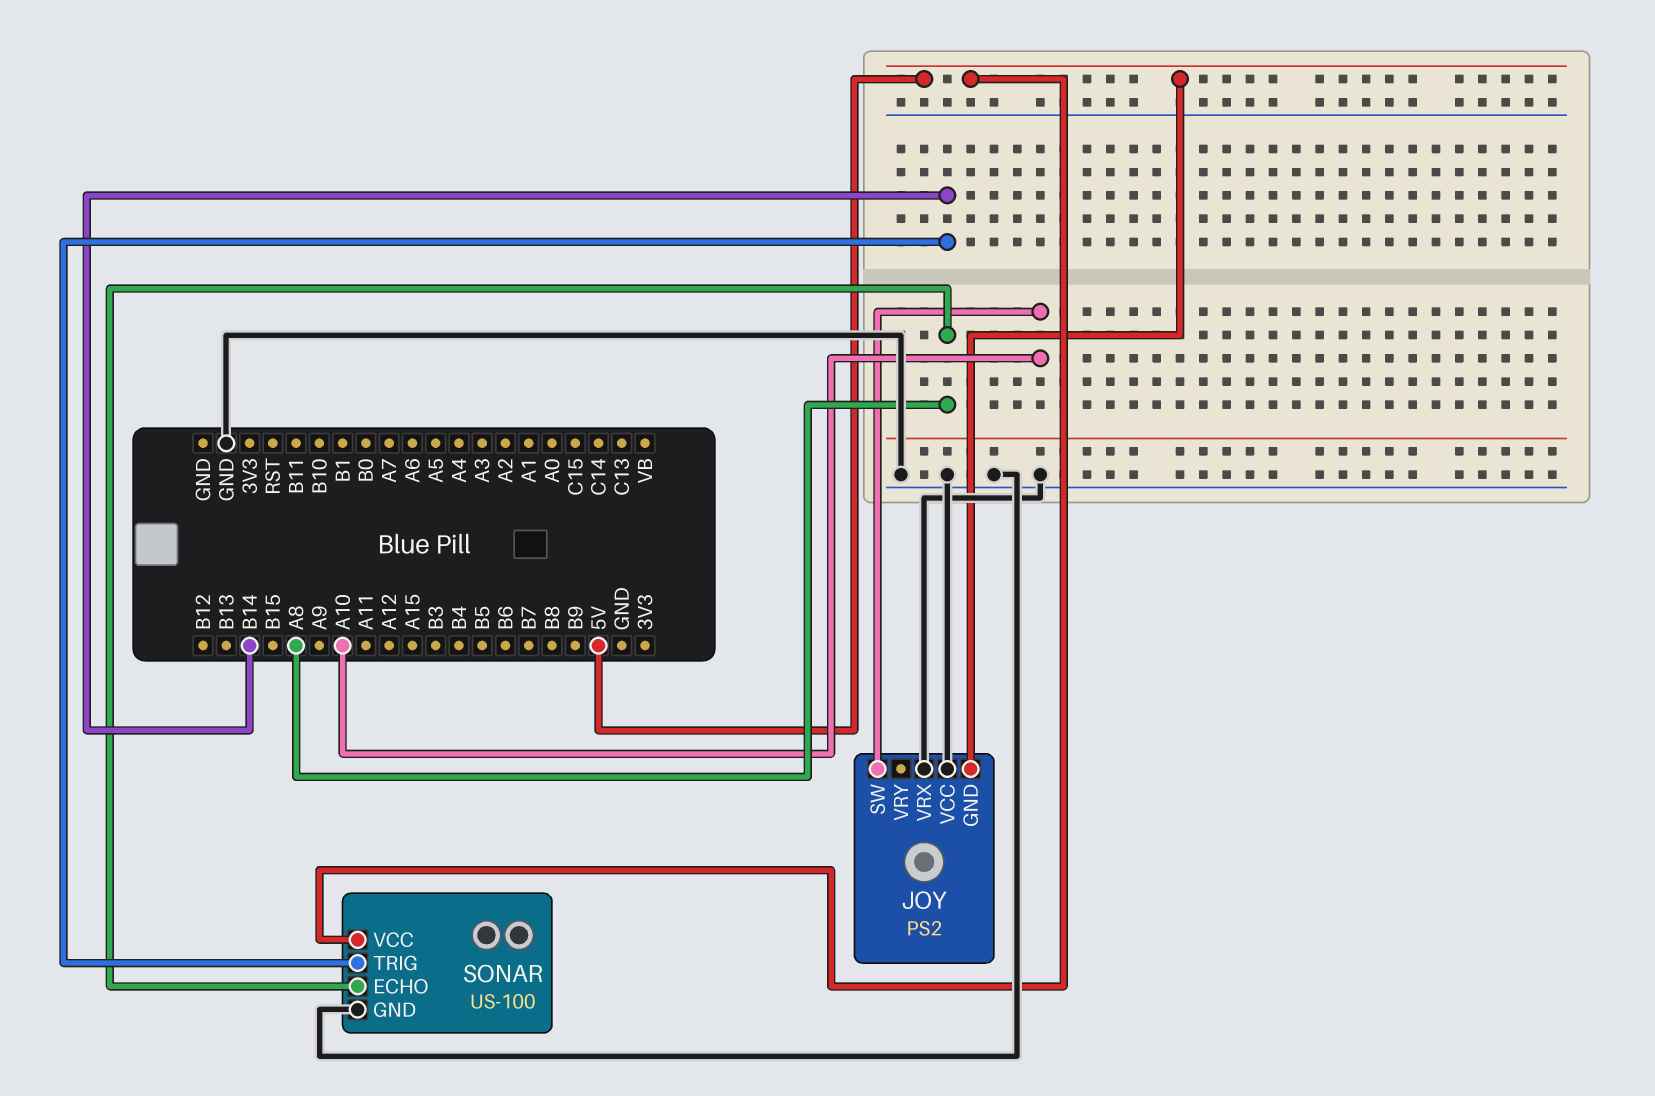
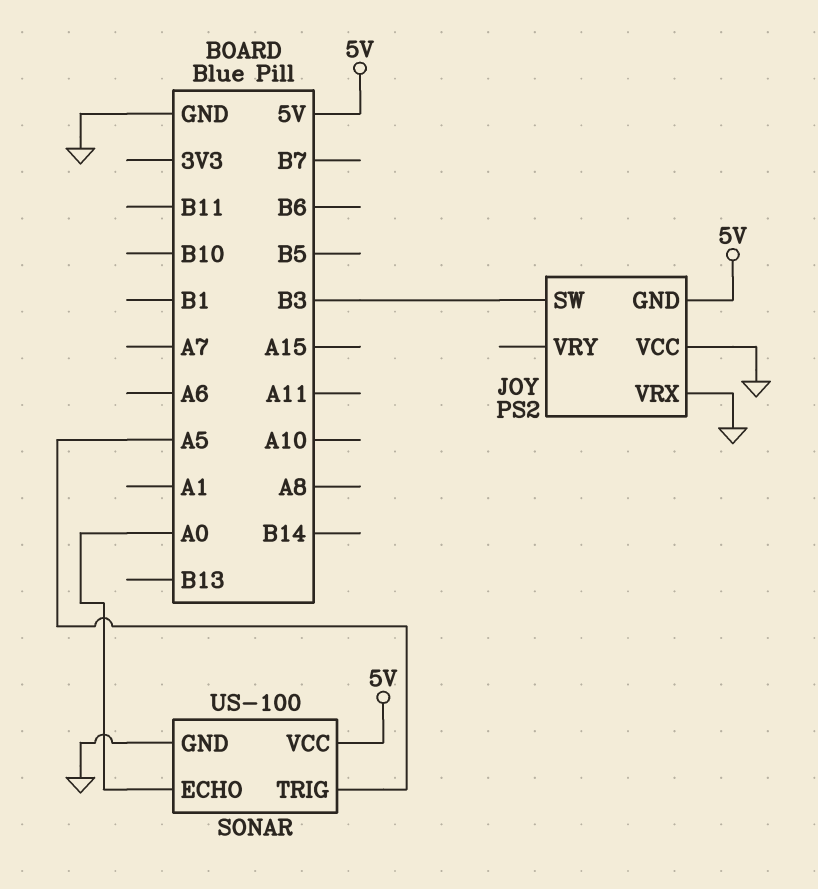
JOY pin SW: A10 -> B3
SONAR pin ECHO: A8 -> A0
SONAR pin TRIG: B14 -> A5

